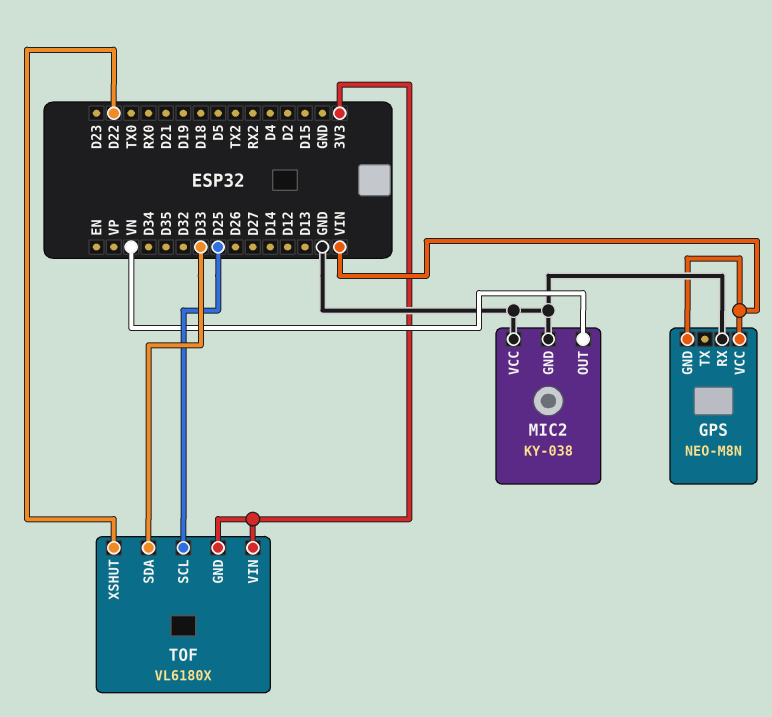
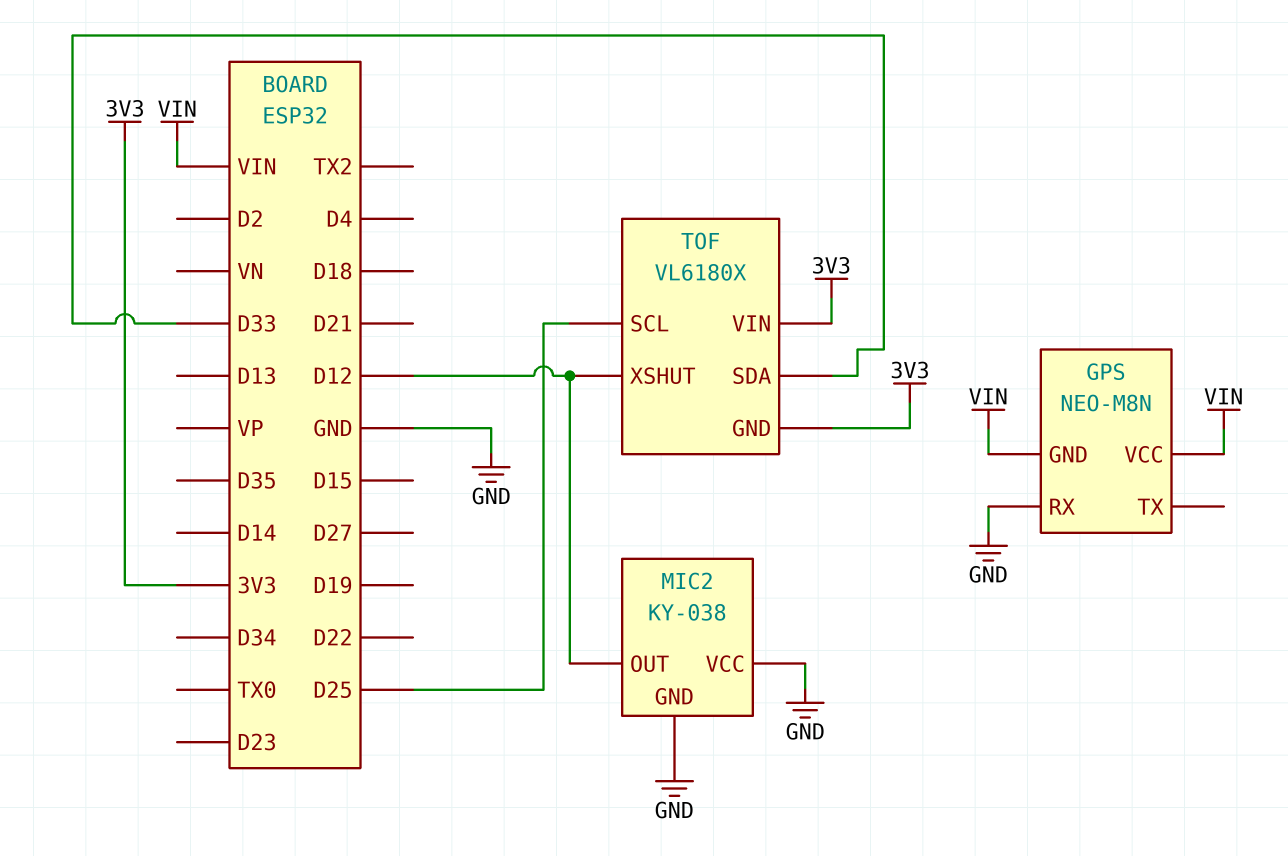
MIC2 pin OUT: VN -> D12
TOF pin XSHUT: D22 -> D12

